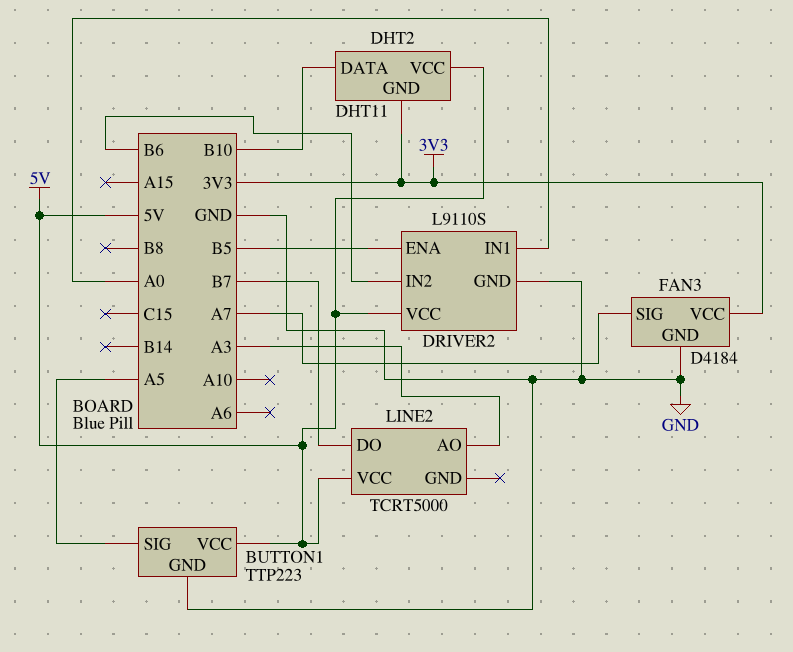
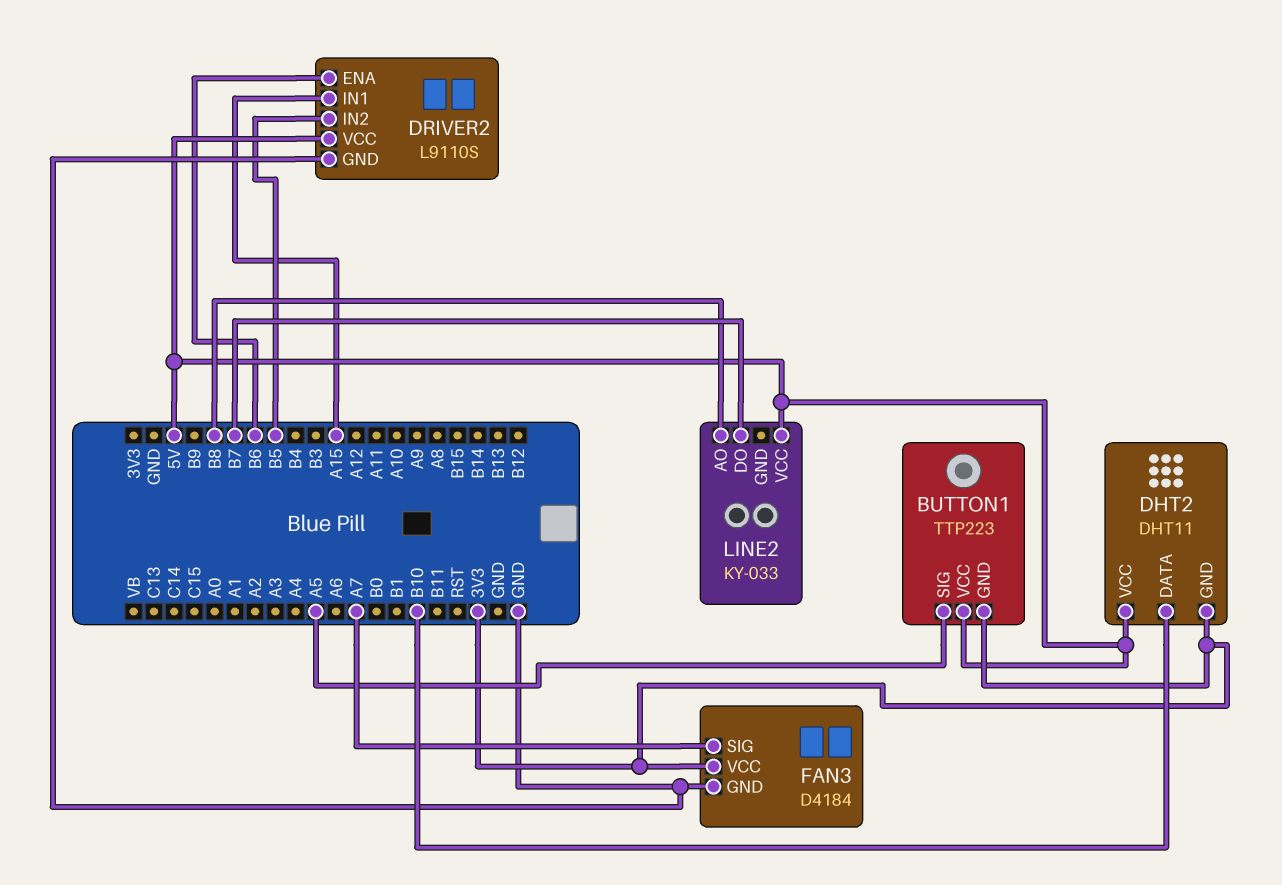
BUTTON1 pin GND: GND -> 3V3
DRIVER2 pin ENA: B5 -> B6
DRIVER2 pin IN1: A0 -> A15
DRIVER2 pin IN2: B6 -> B5
LINE2: TCRT5000 -> KY-033
LINE2 pin AO: A3 -> B8

